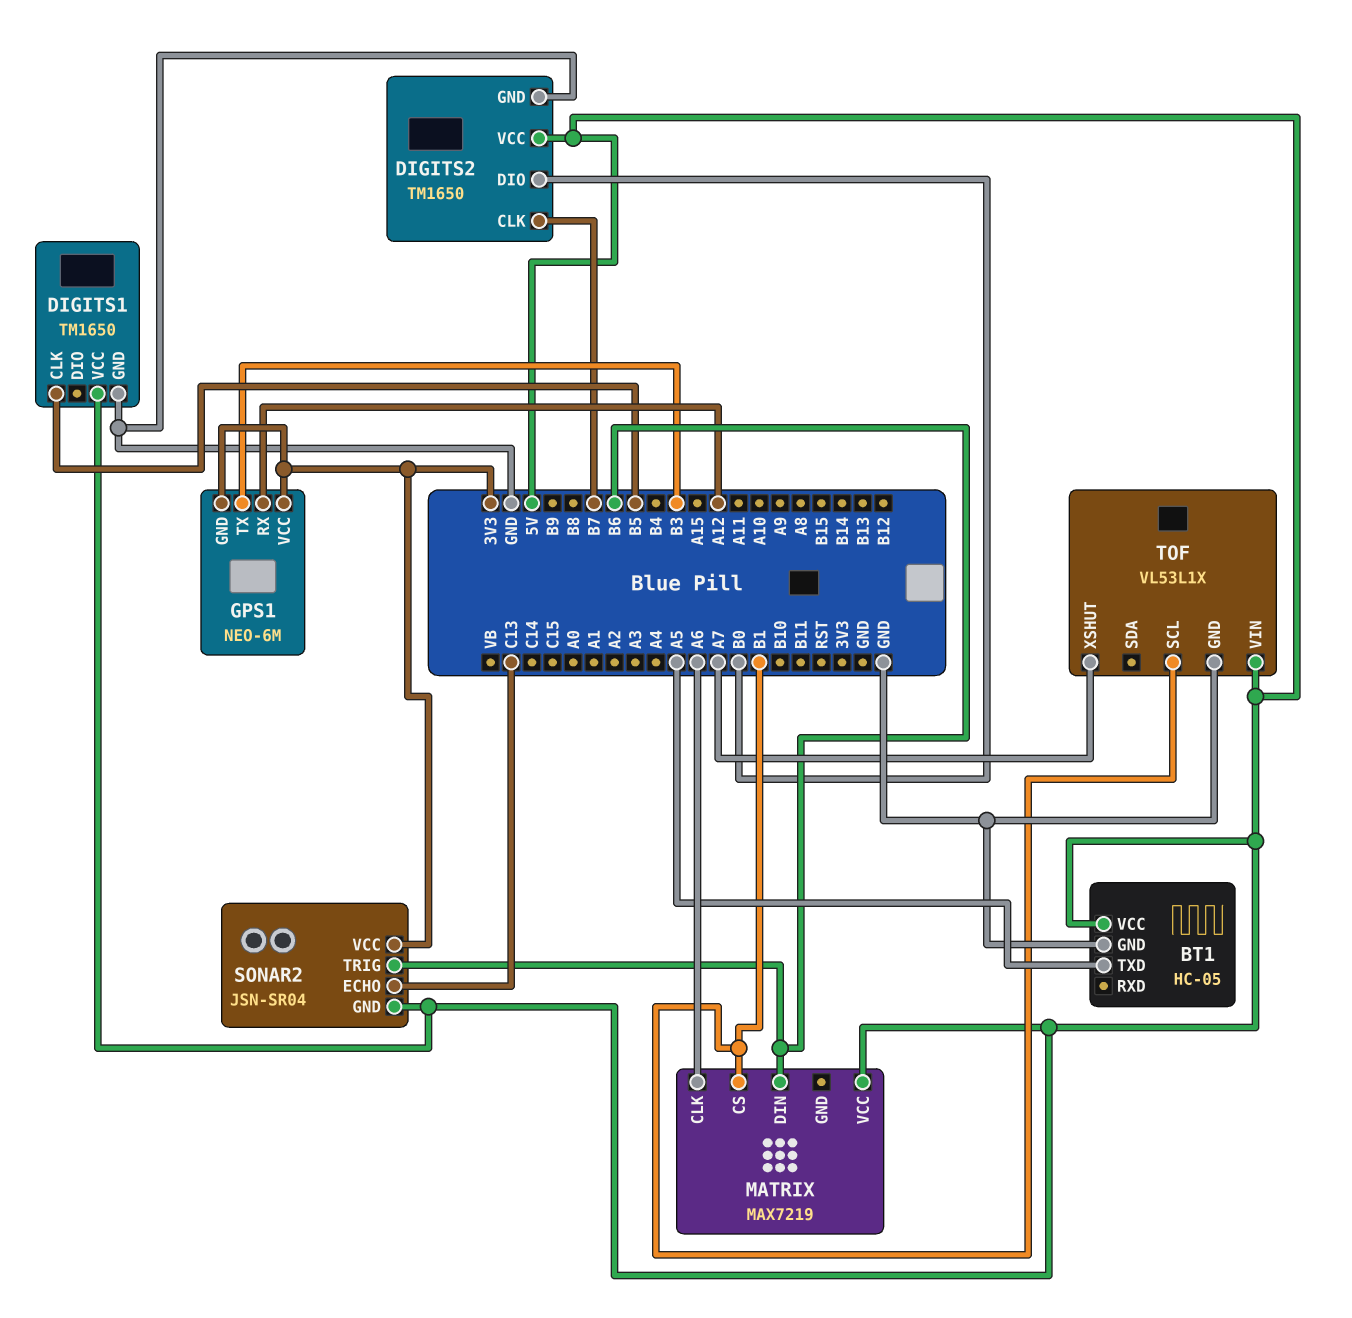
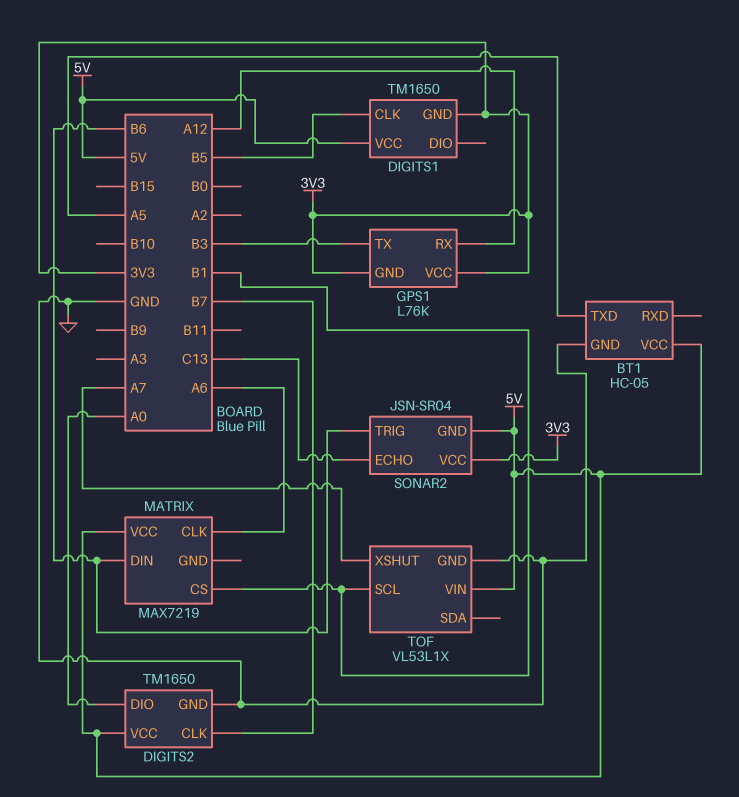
DIGITS1 pin GND: GND -> 3V3
DIGITS2 pin DIO: B0 -> A0
GPS1: NEO-6M -> L76K

